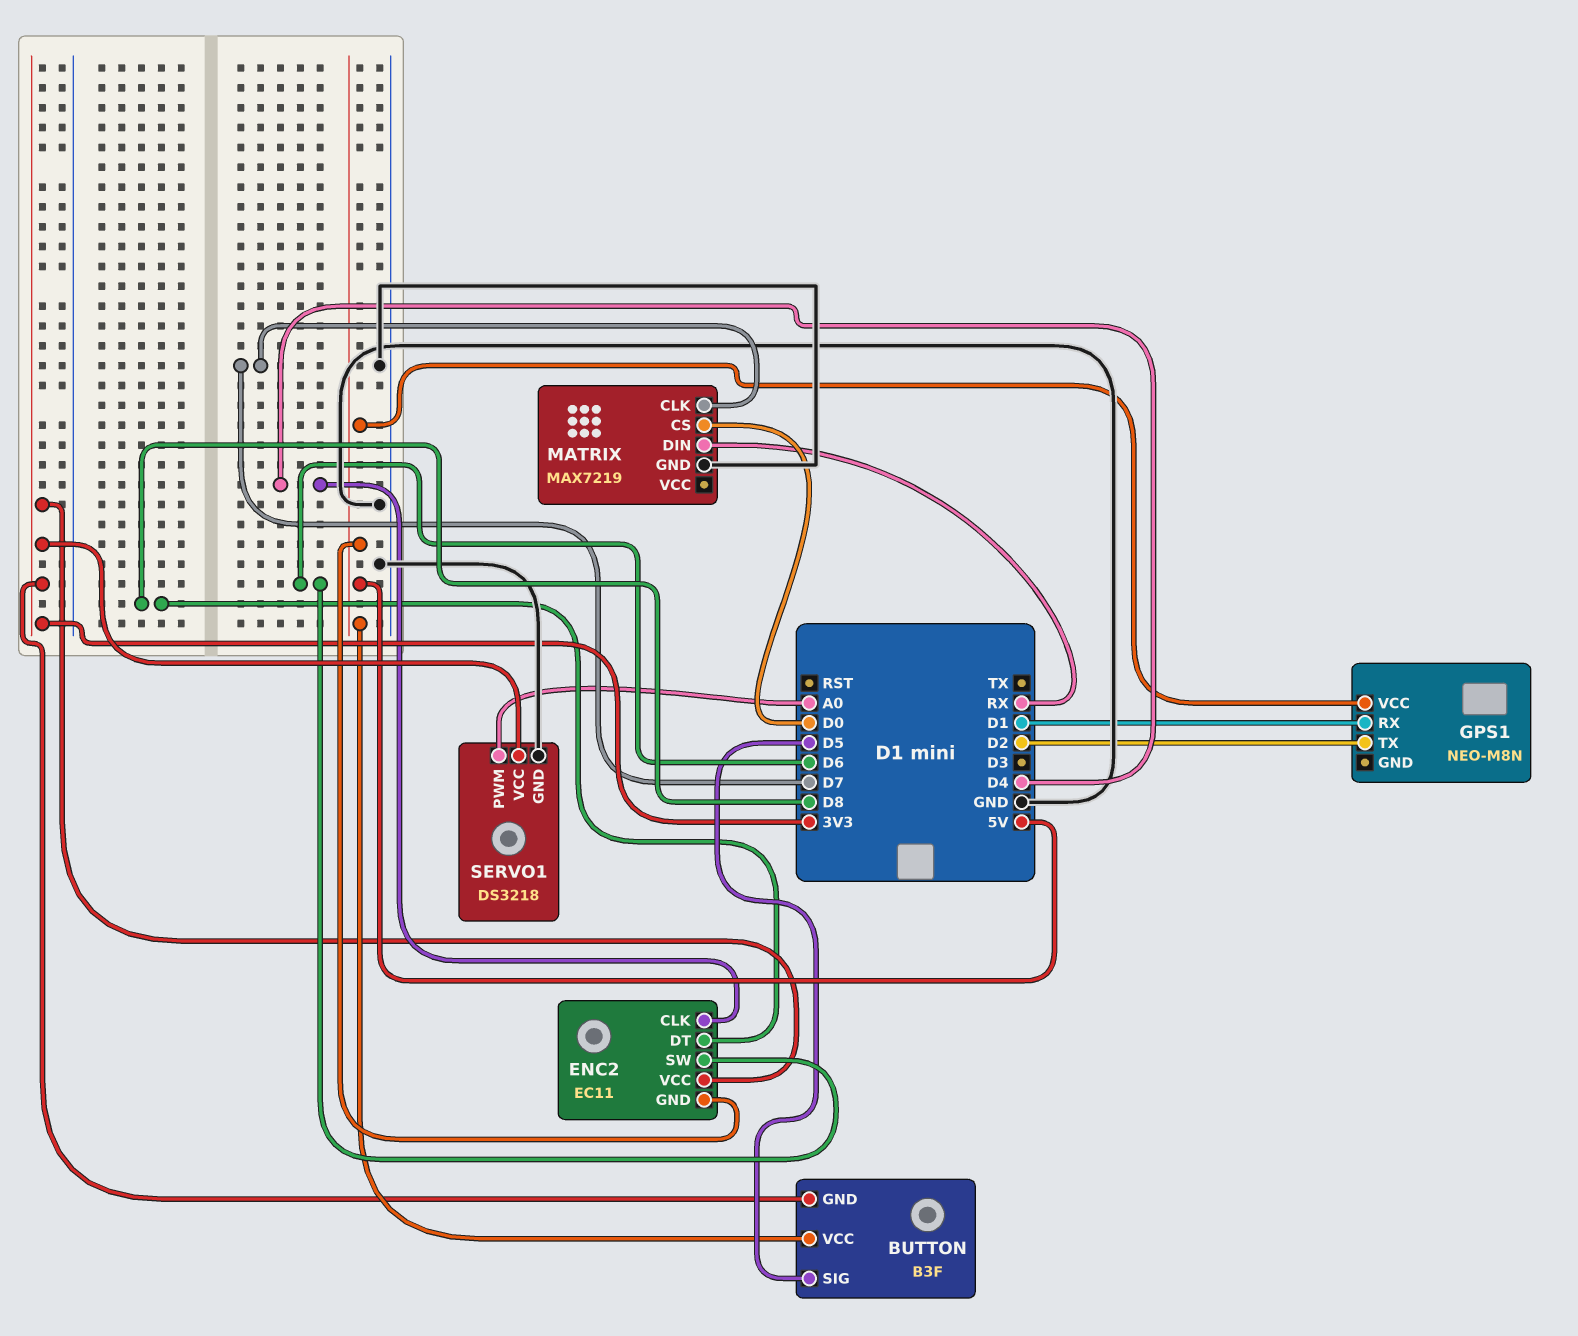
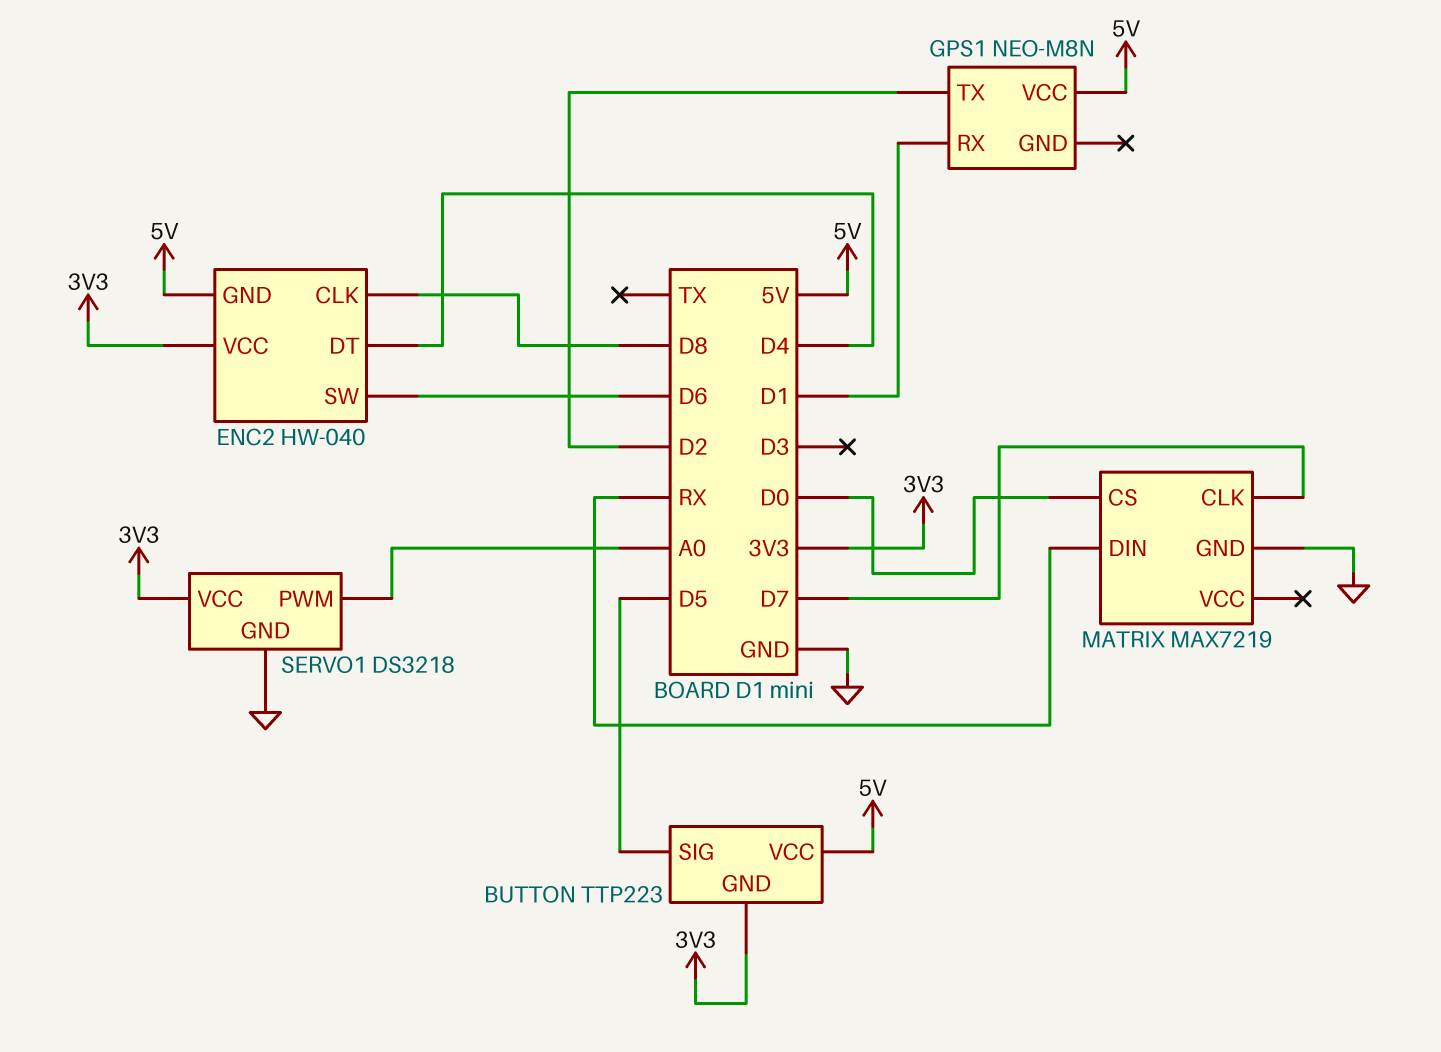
BUTTON: B3F -> TTP223
ENC2: EC11 -> HW-040
ENC2 pin CLK: D4 -> D8
ENC2 pin DT: D8 -> D4

